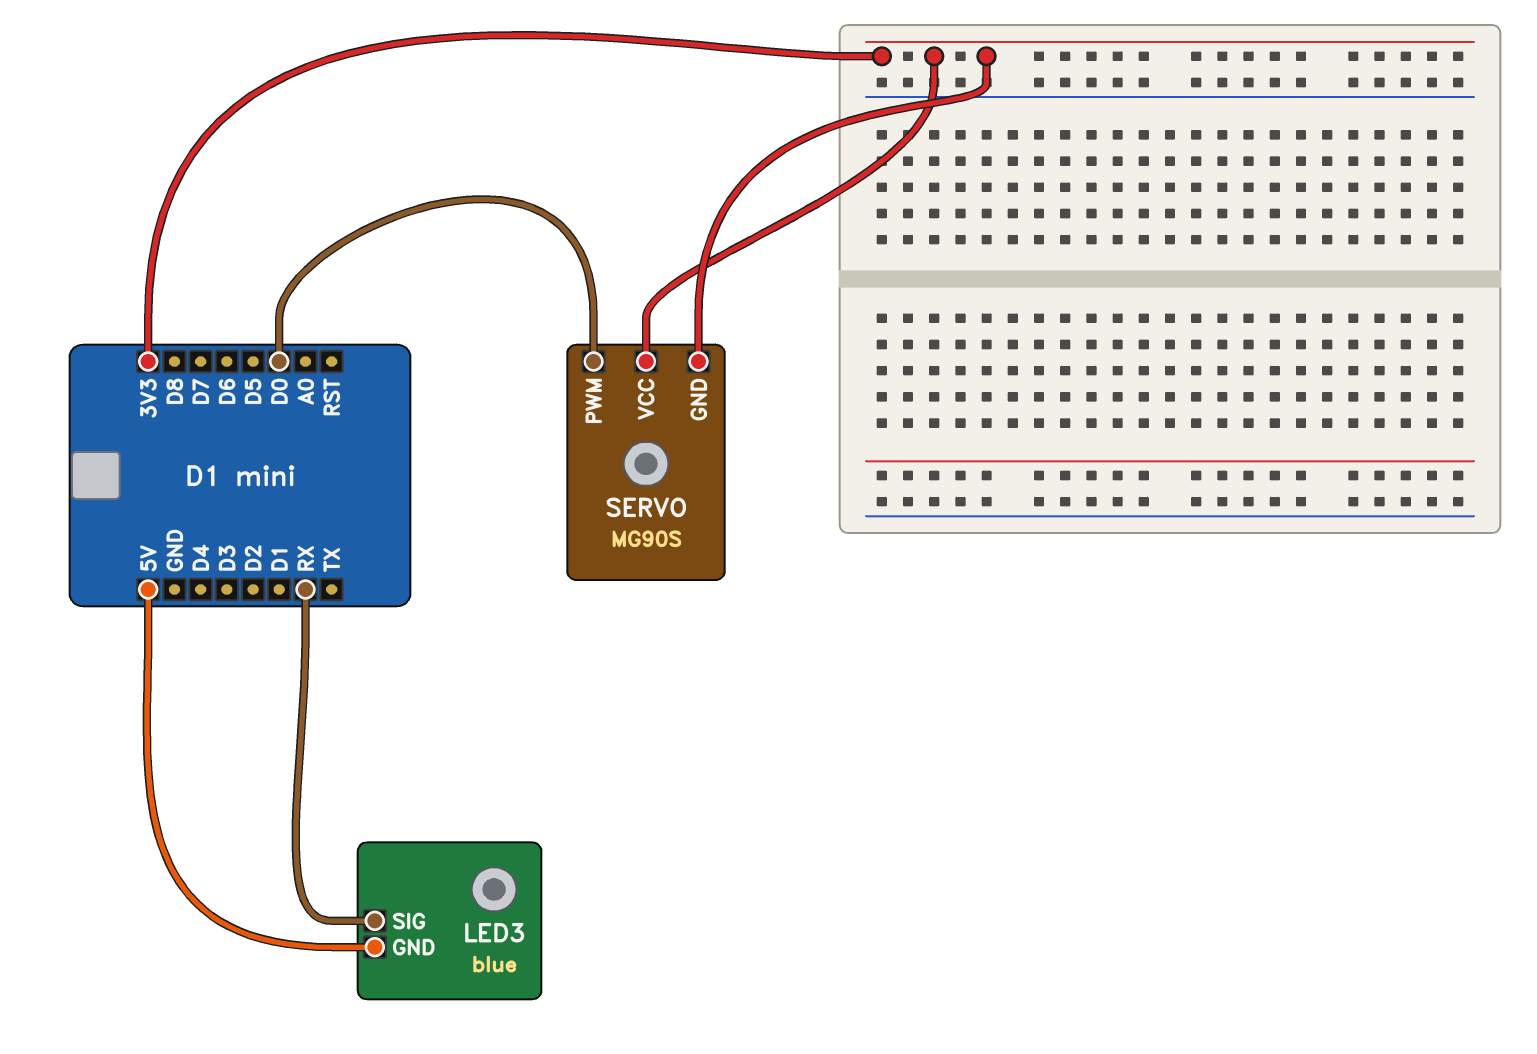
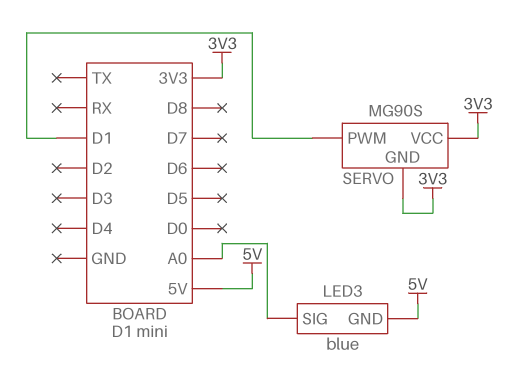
LED3 pin SIG: RX -> A0
SERVO pin PWM: D0 -> D1

